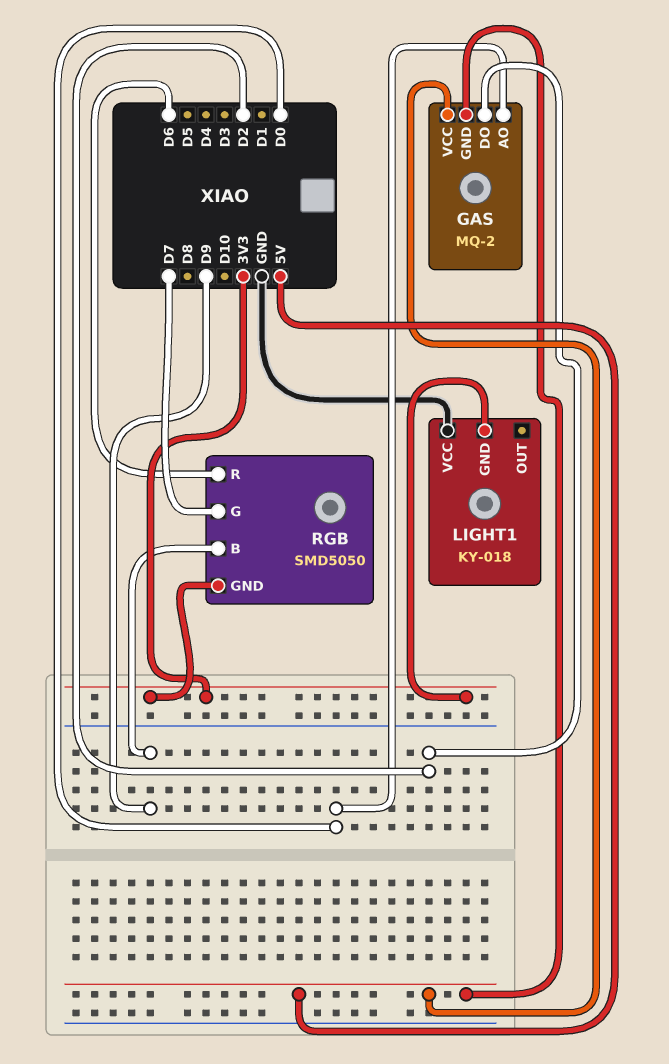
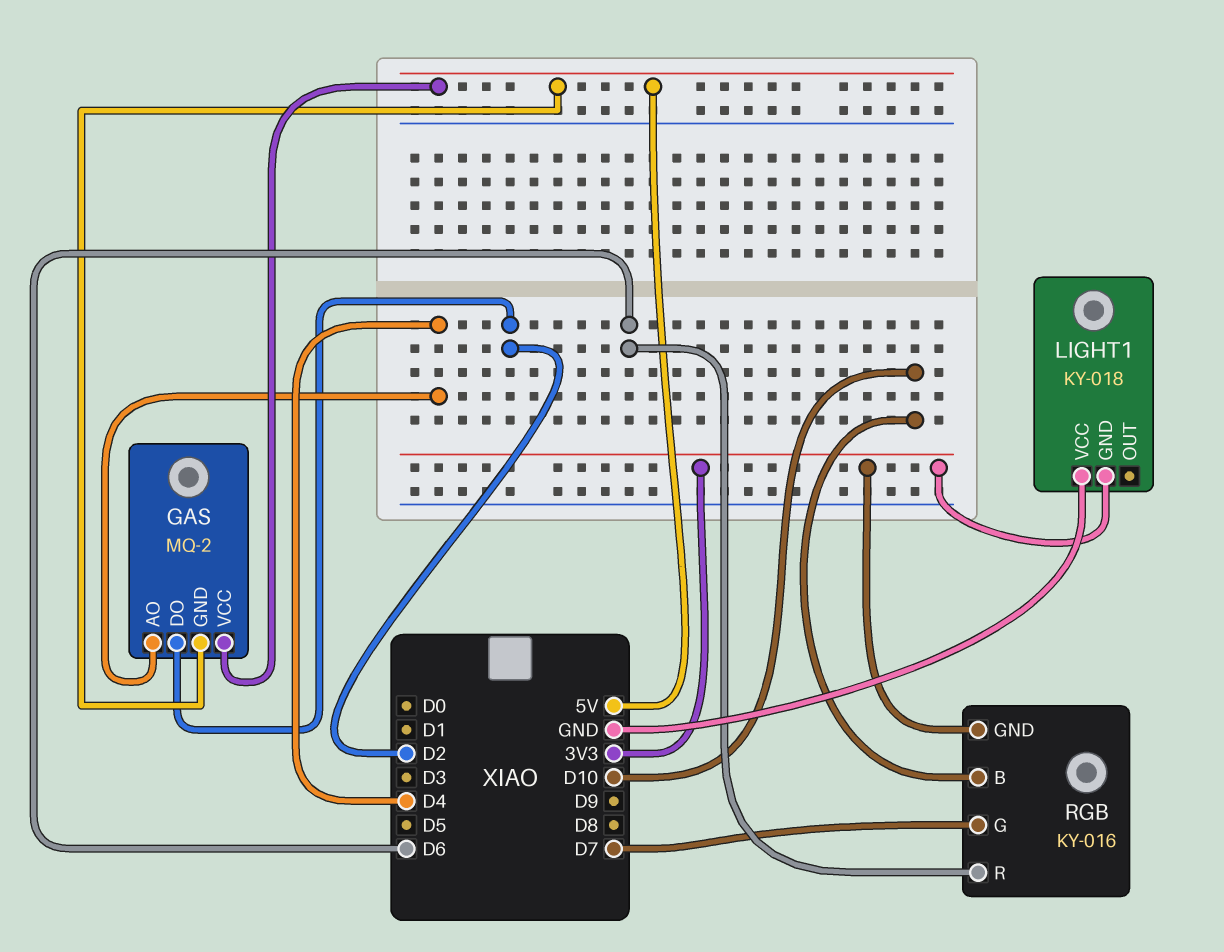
GAS pin AO: D0 -> D4
RGB: SMD5050 -> KY-016
RGB pin B: D9 -> D10

